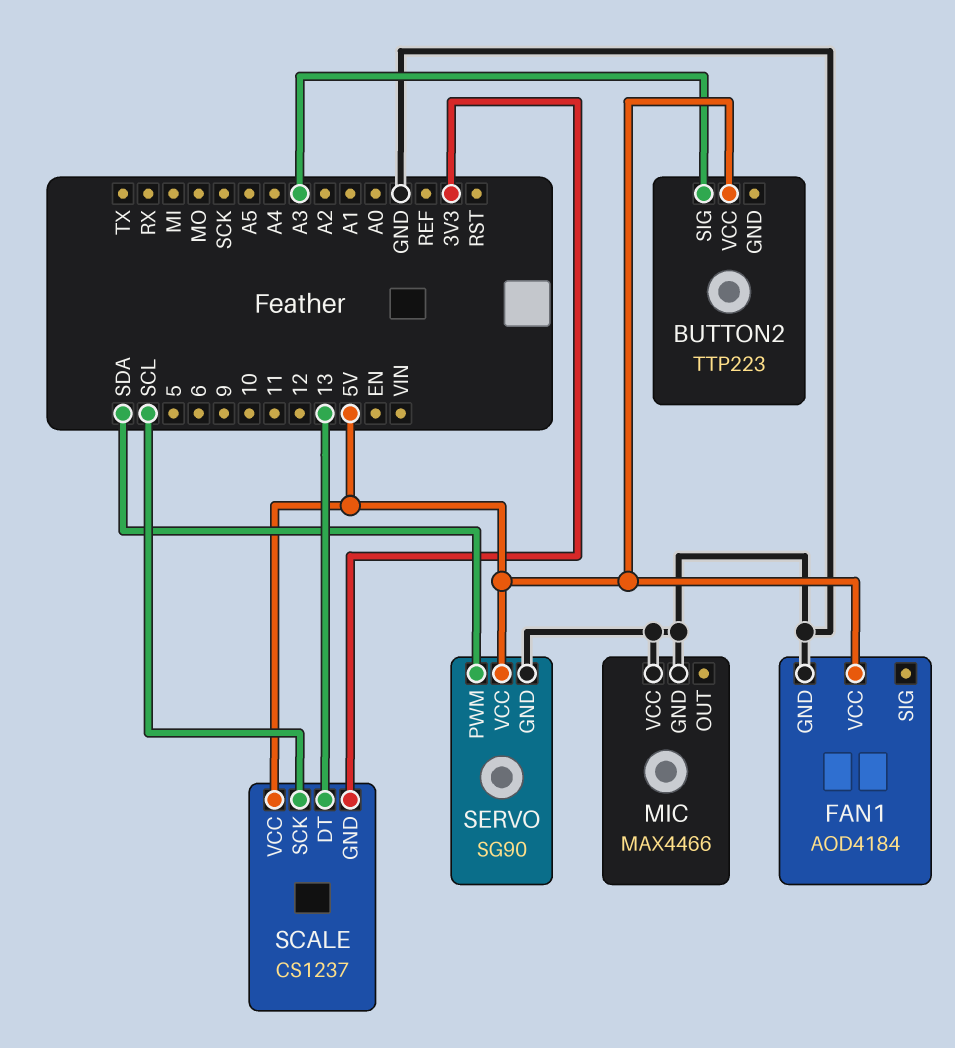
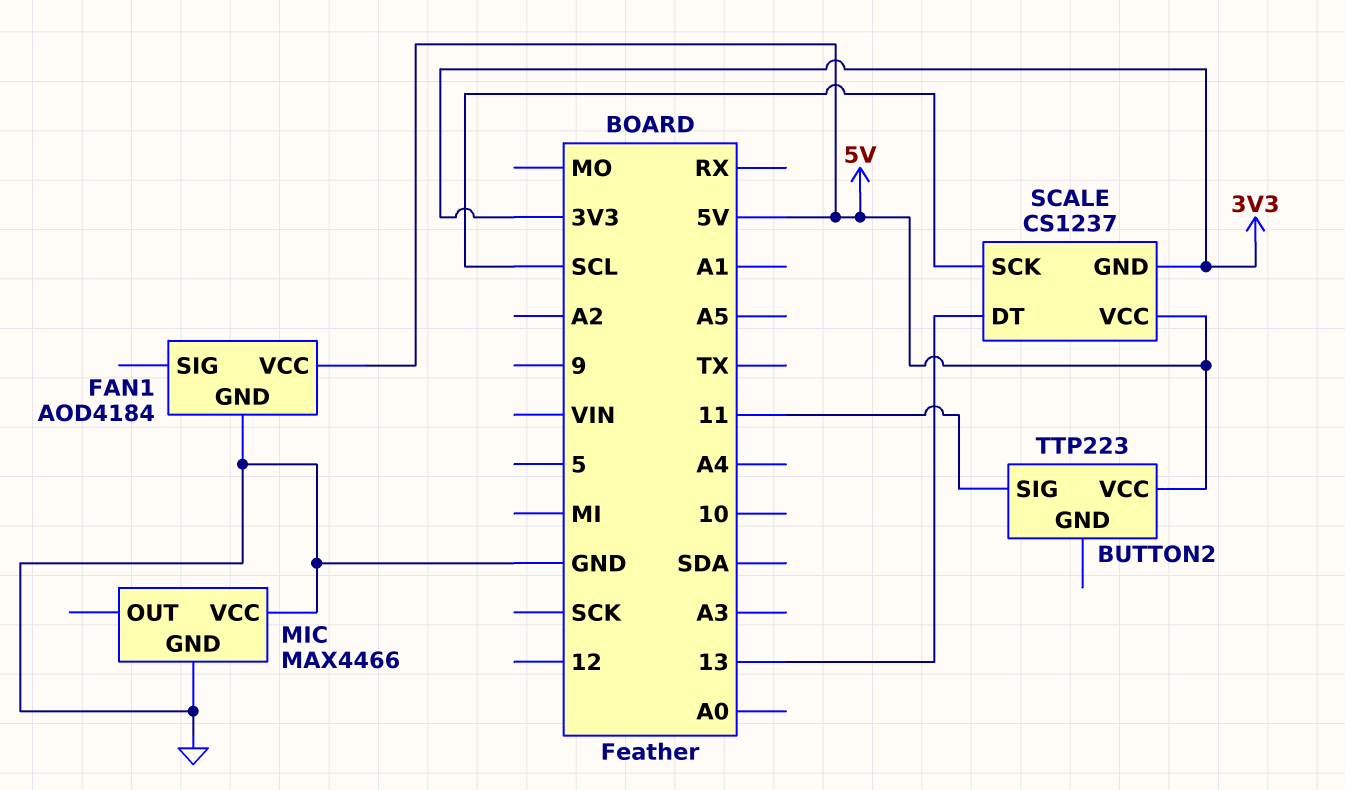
BUTTON2 pin SIG: A3 -> 11
SERVO: SG90 -> none
SERVO pin GND: GND -> none
SERVO pin PWM: SDA -> none
SERVO pin VCC: 5V -> none

